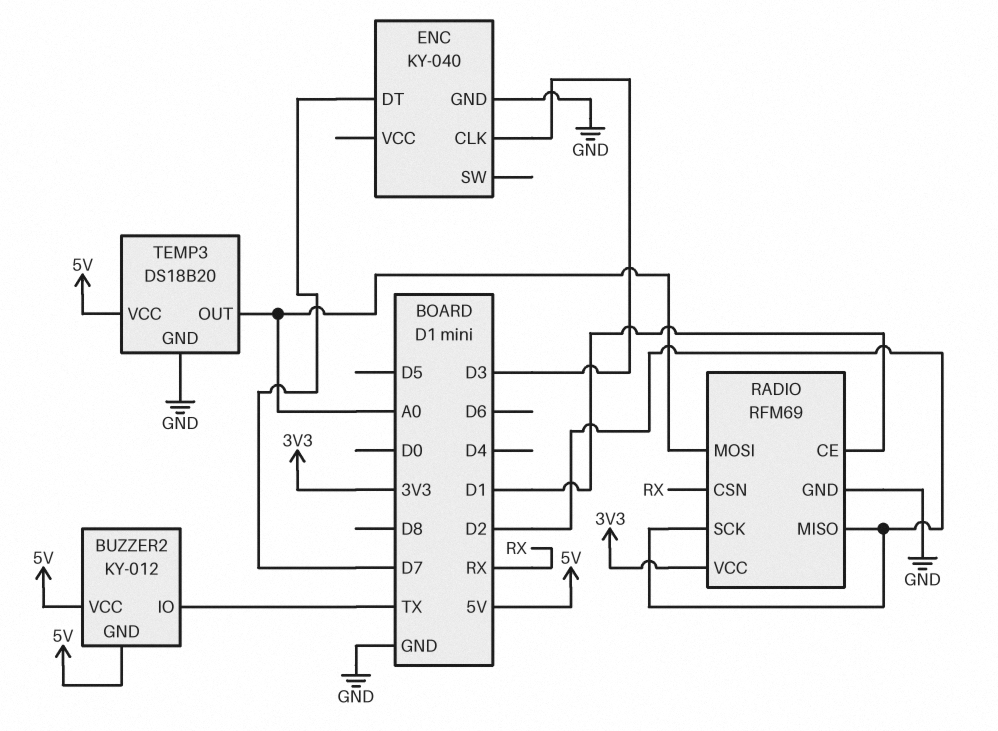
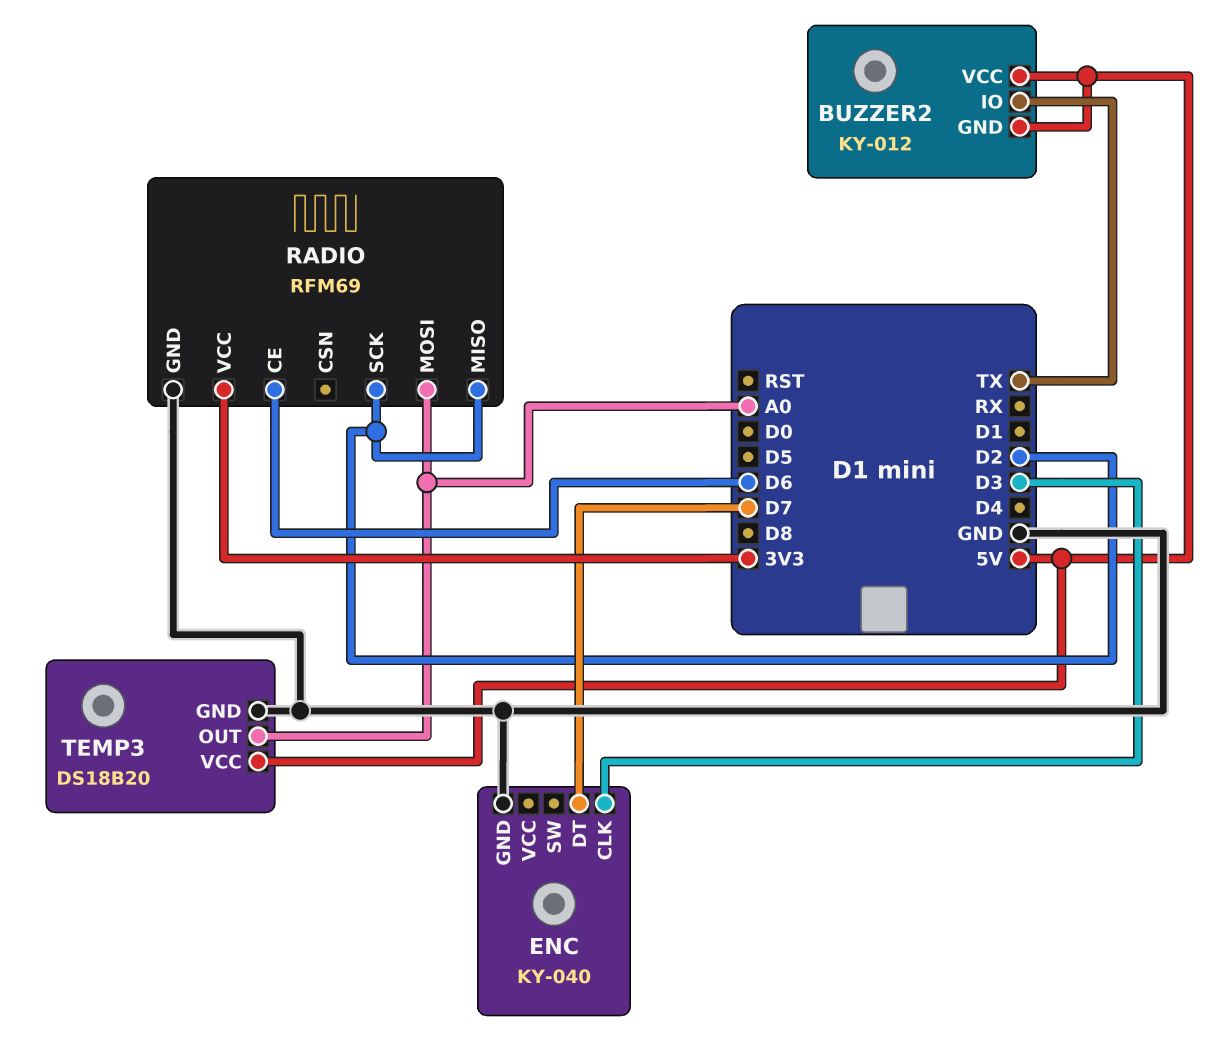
RADIO pin CE: D1 -> D6
RADIO pin CSN: RX -> none

